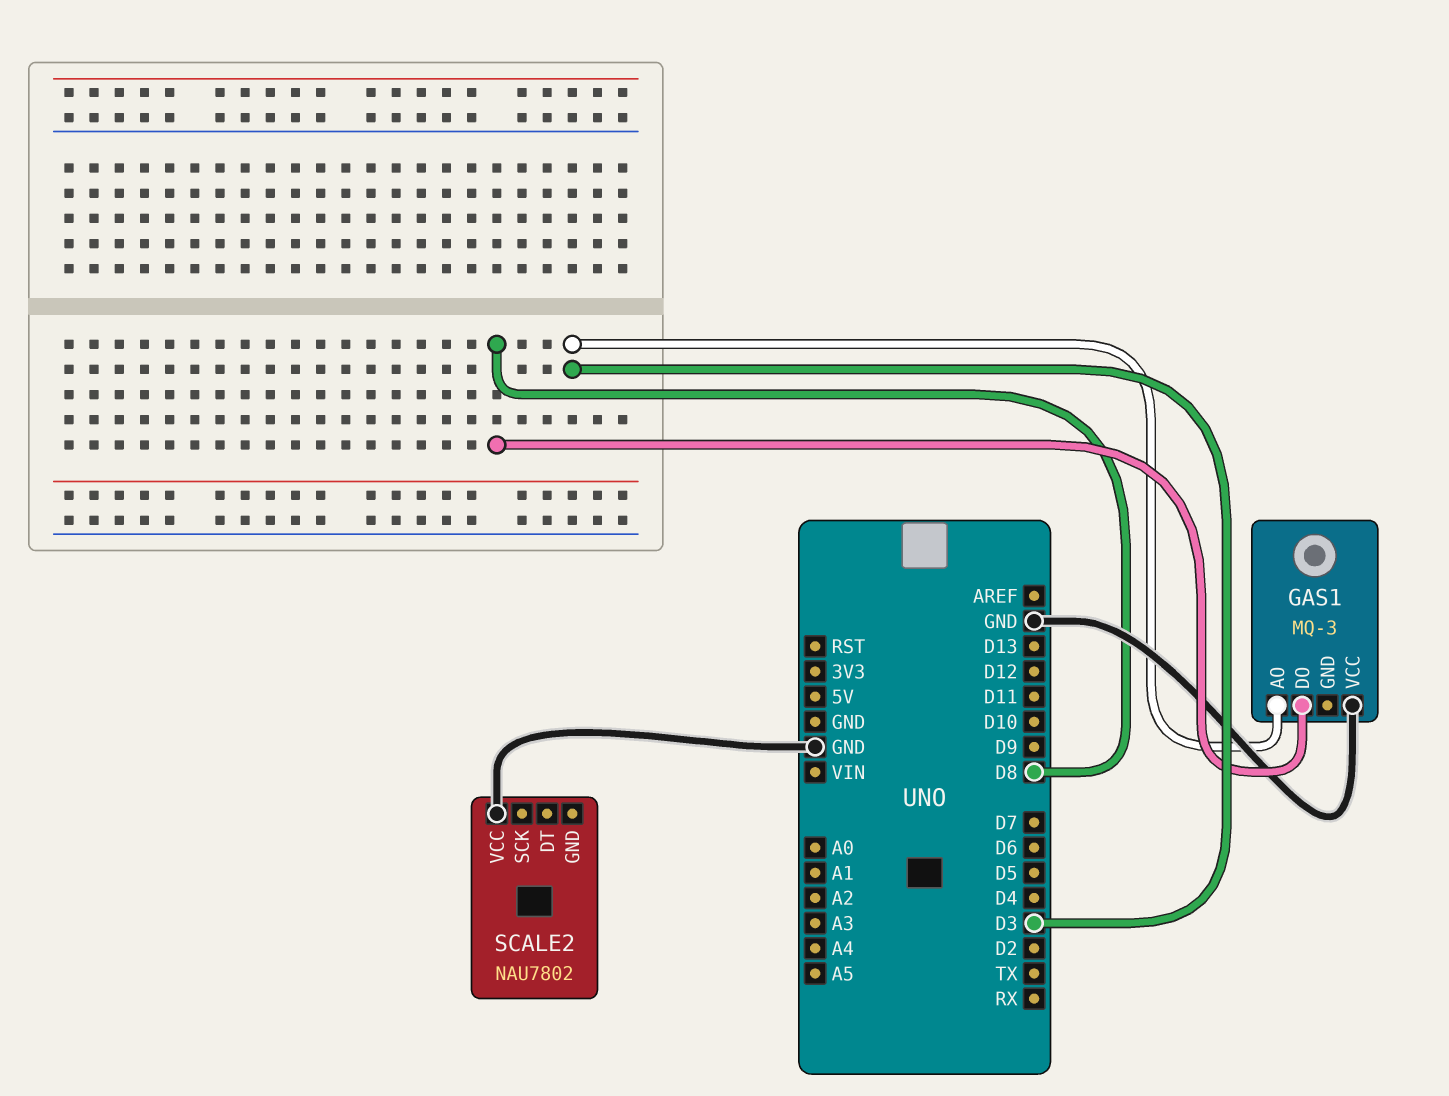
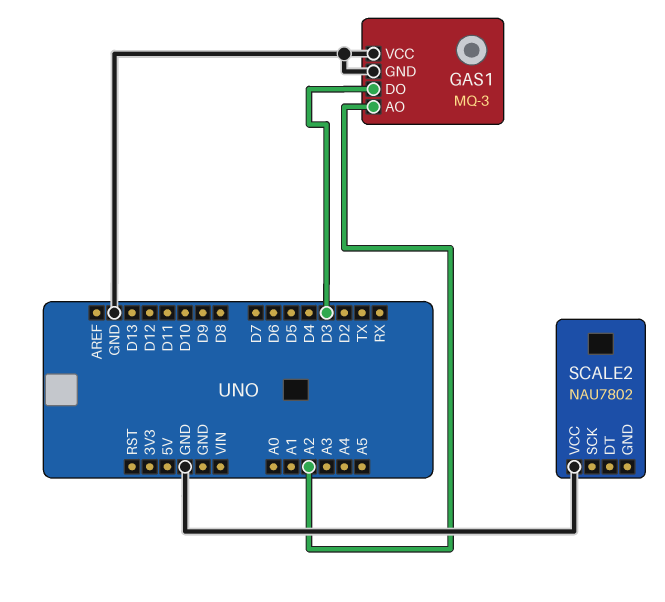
GAS1 pin AO: D3 -> A2
GAS1 pin DO: D8 -> D3
GAS1 pin GND: none -> GND

